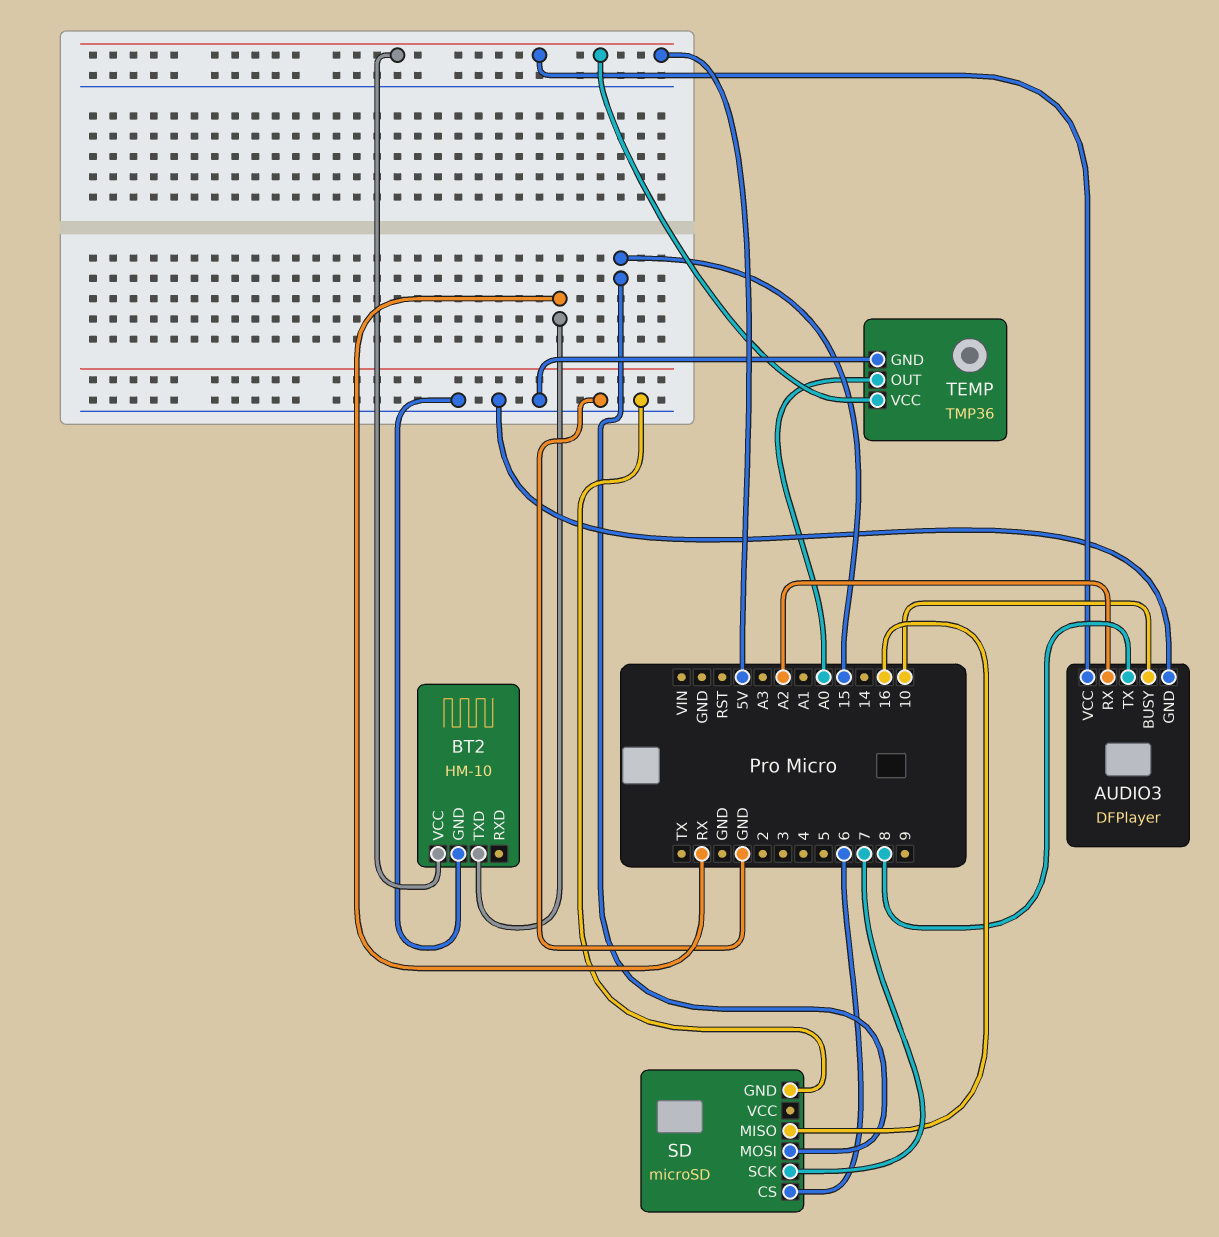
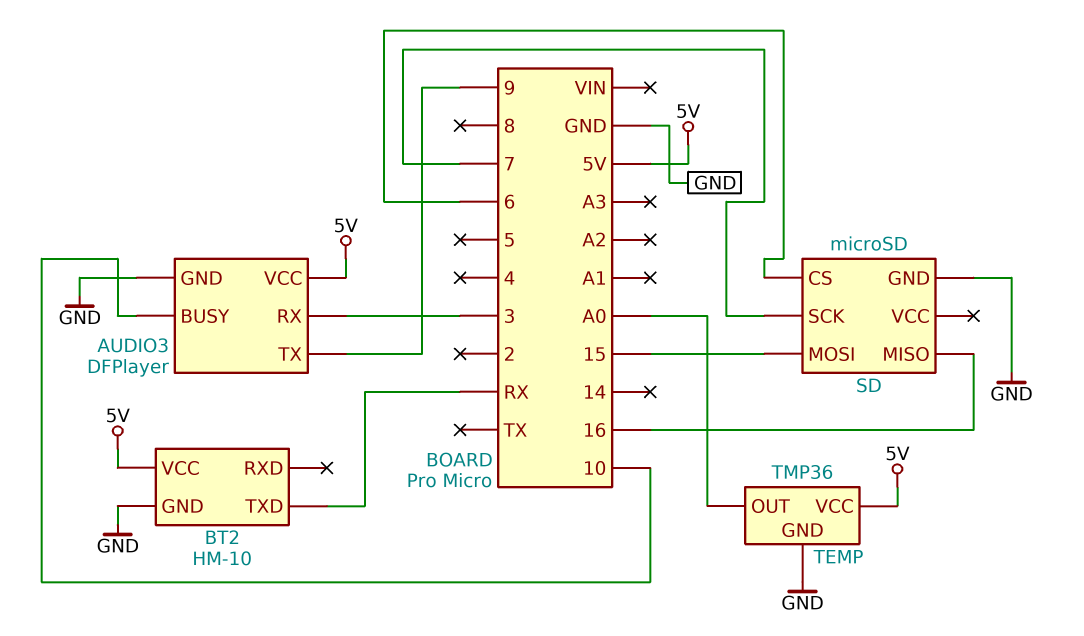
AUDIO3 pin RX: A2 -> 3
AUDIO3 pin TX: 8 -> 9

